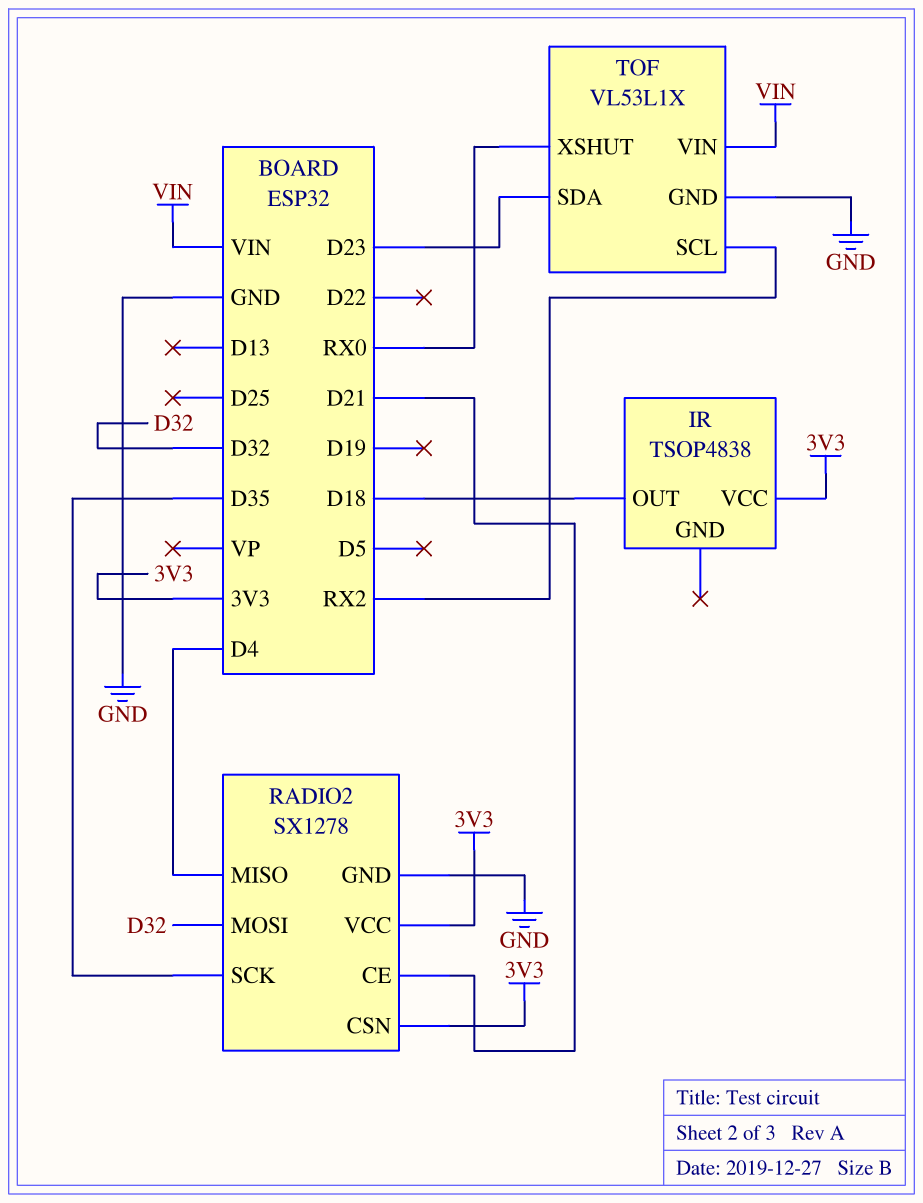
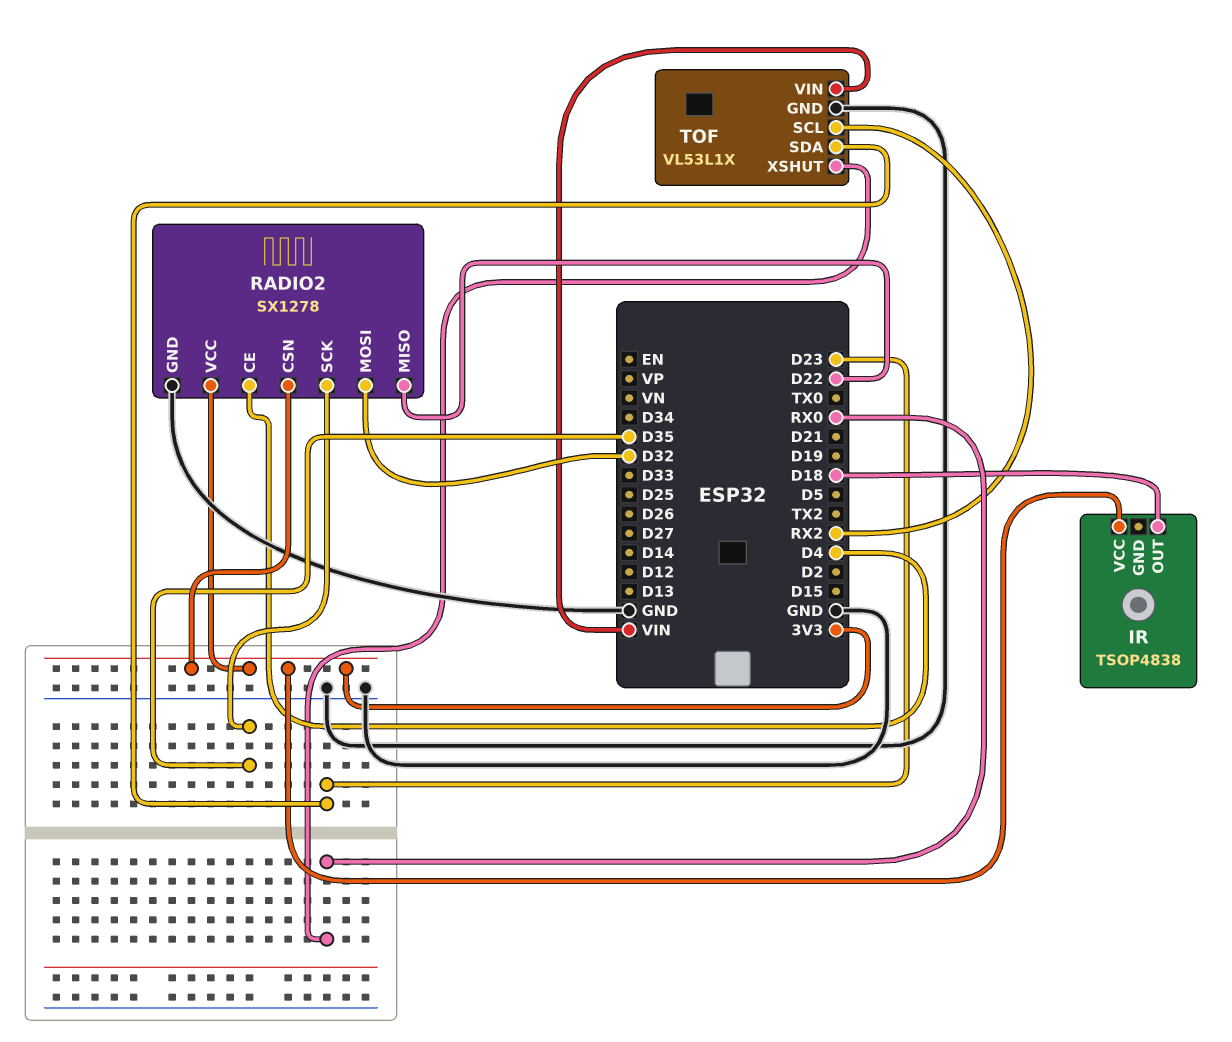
RADIO2 pin CE: D21 -> D4
RADIO2 pin MISO: D4 -> D22

